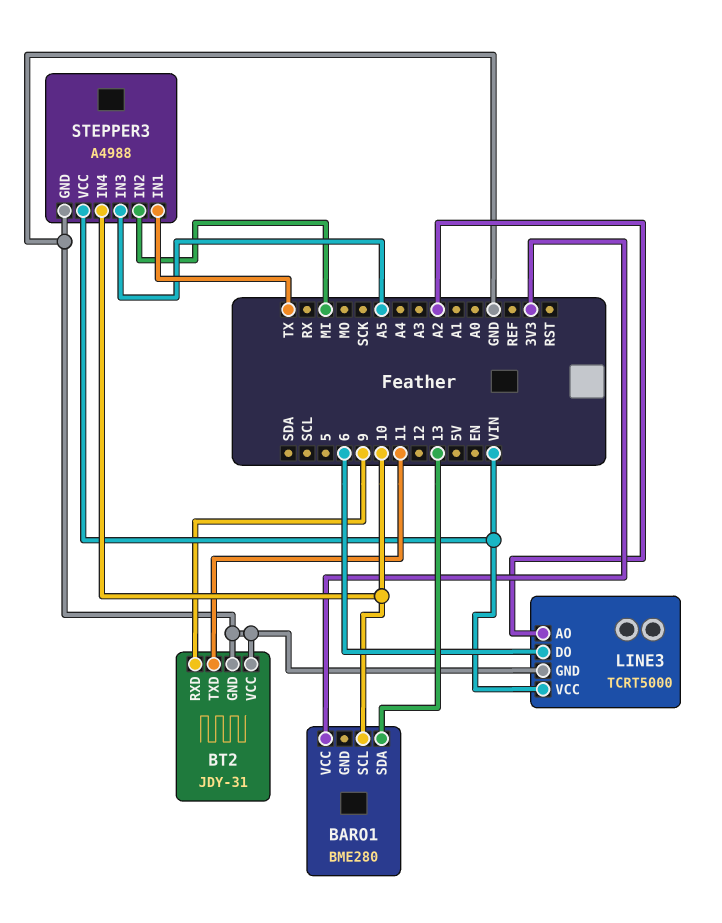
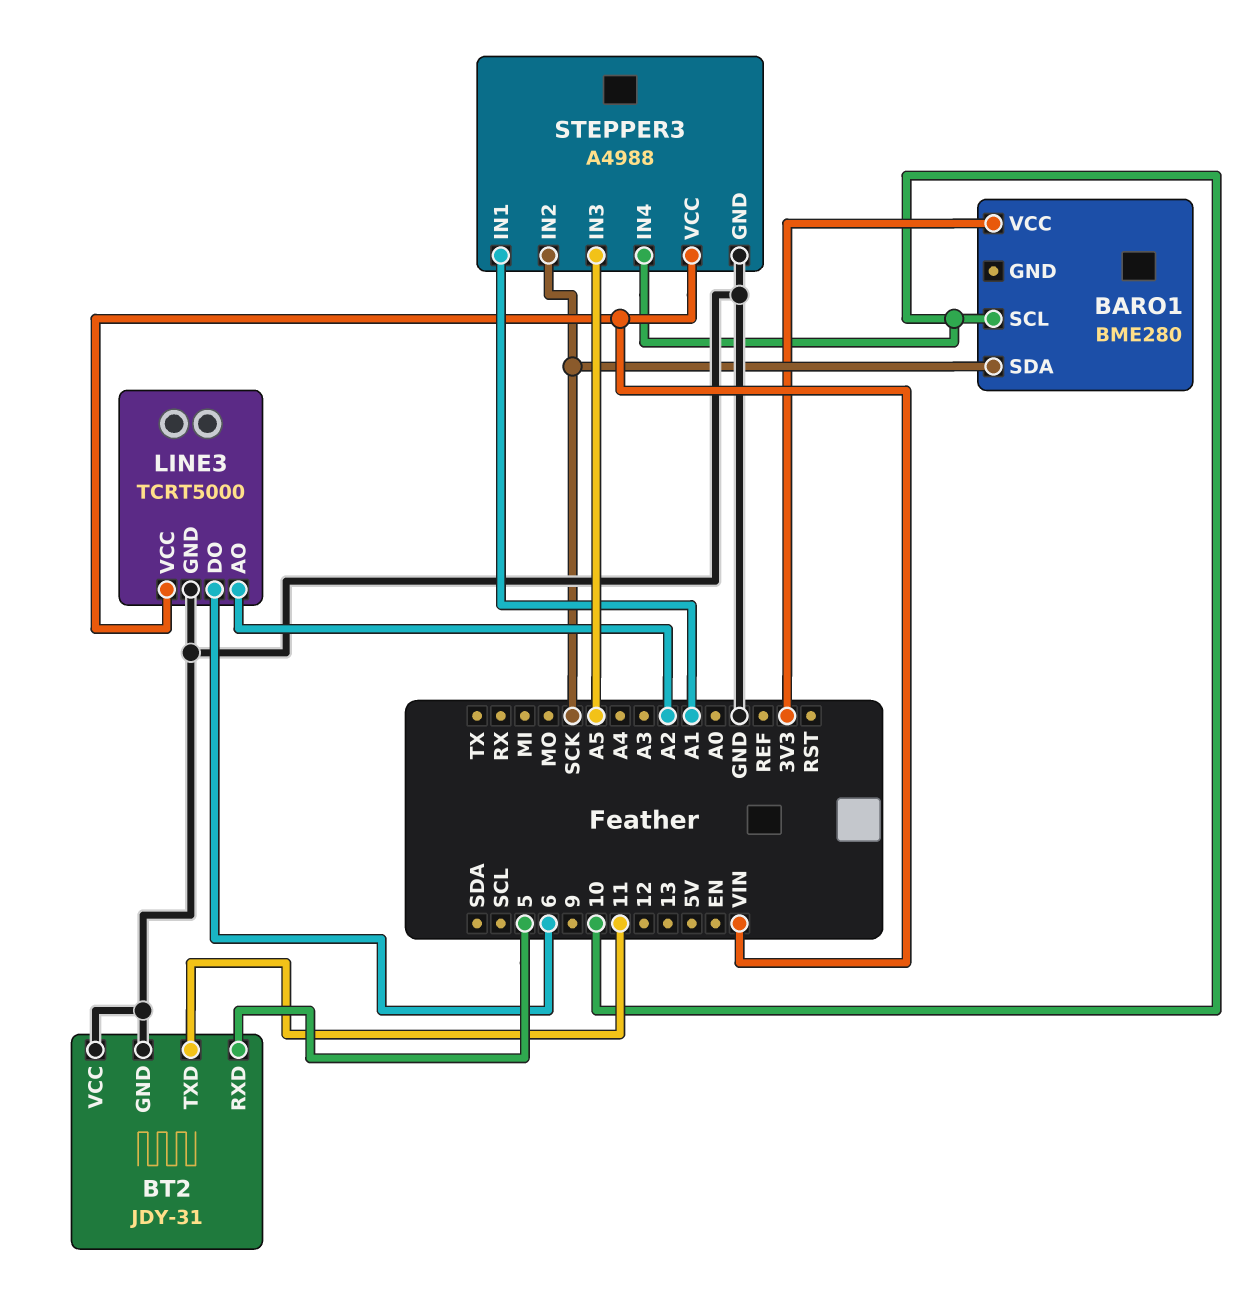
BARO1 pin SDA: 13 -> SCK
BT2 pin RXD: 9 -> 5
STEPPER3 pin IN1: TX -> A1
STEPPER3 pin IN2: MI -> SCK

